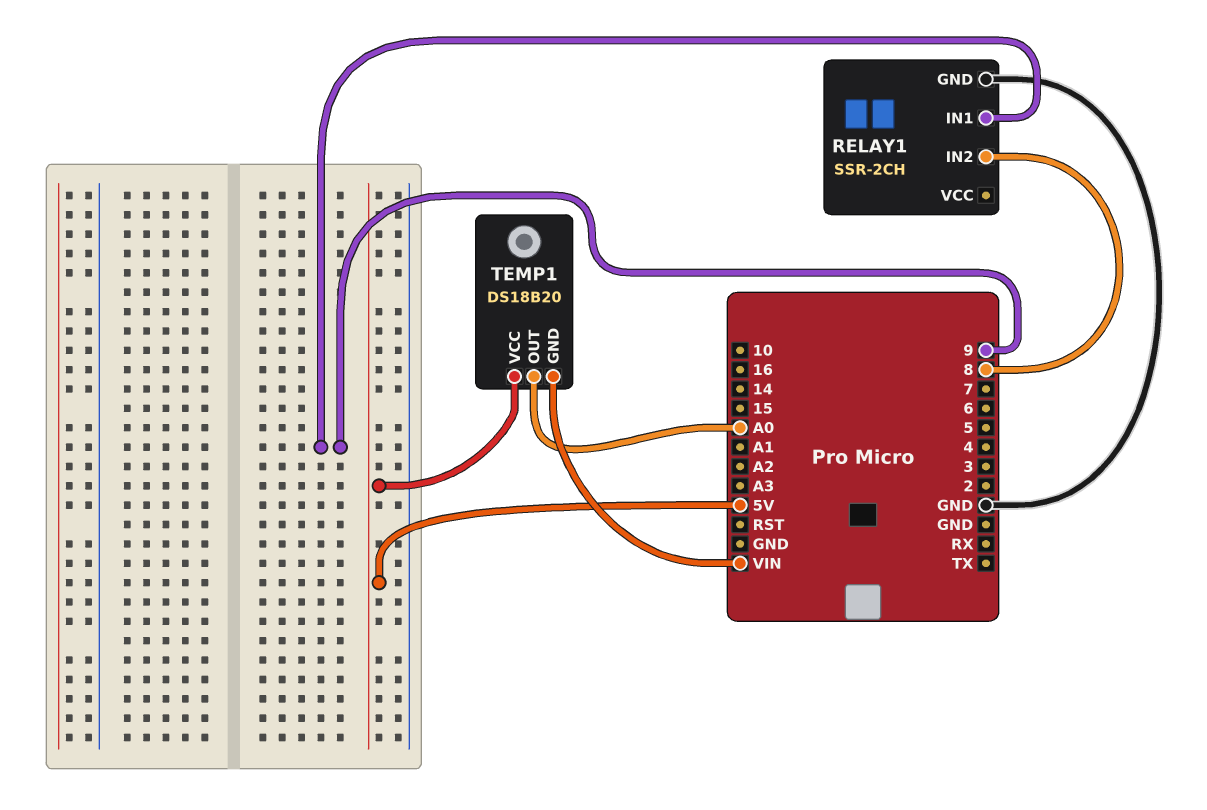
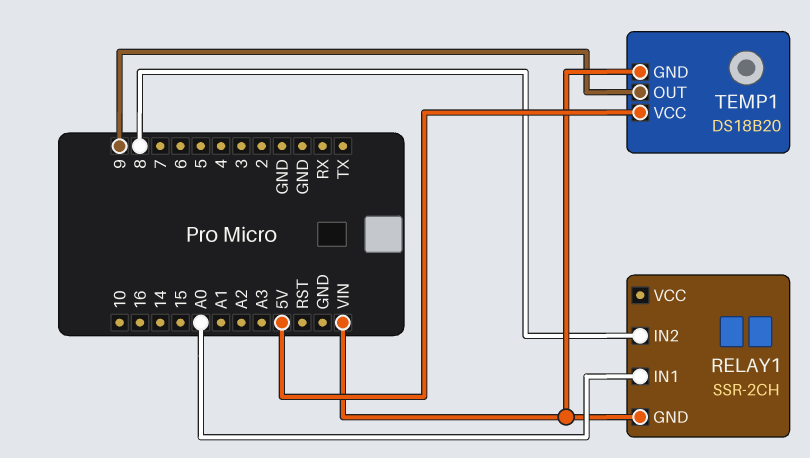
RELAY1 pin GND: GND -> VIN
RELAY1 pin IN1: 9 -> A0
TEMP1 pin OUT: A0 -> 9

